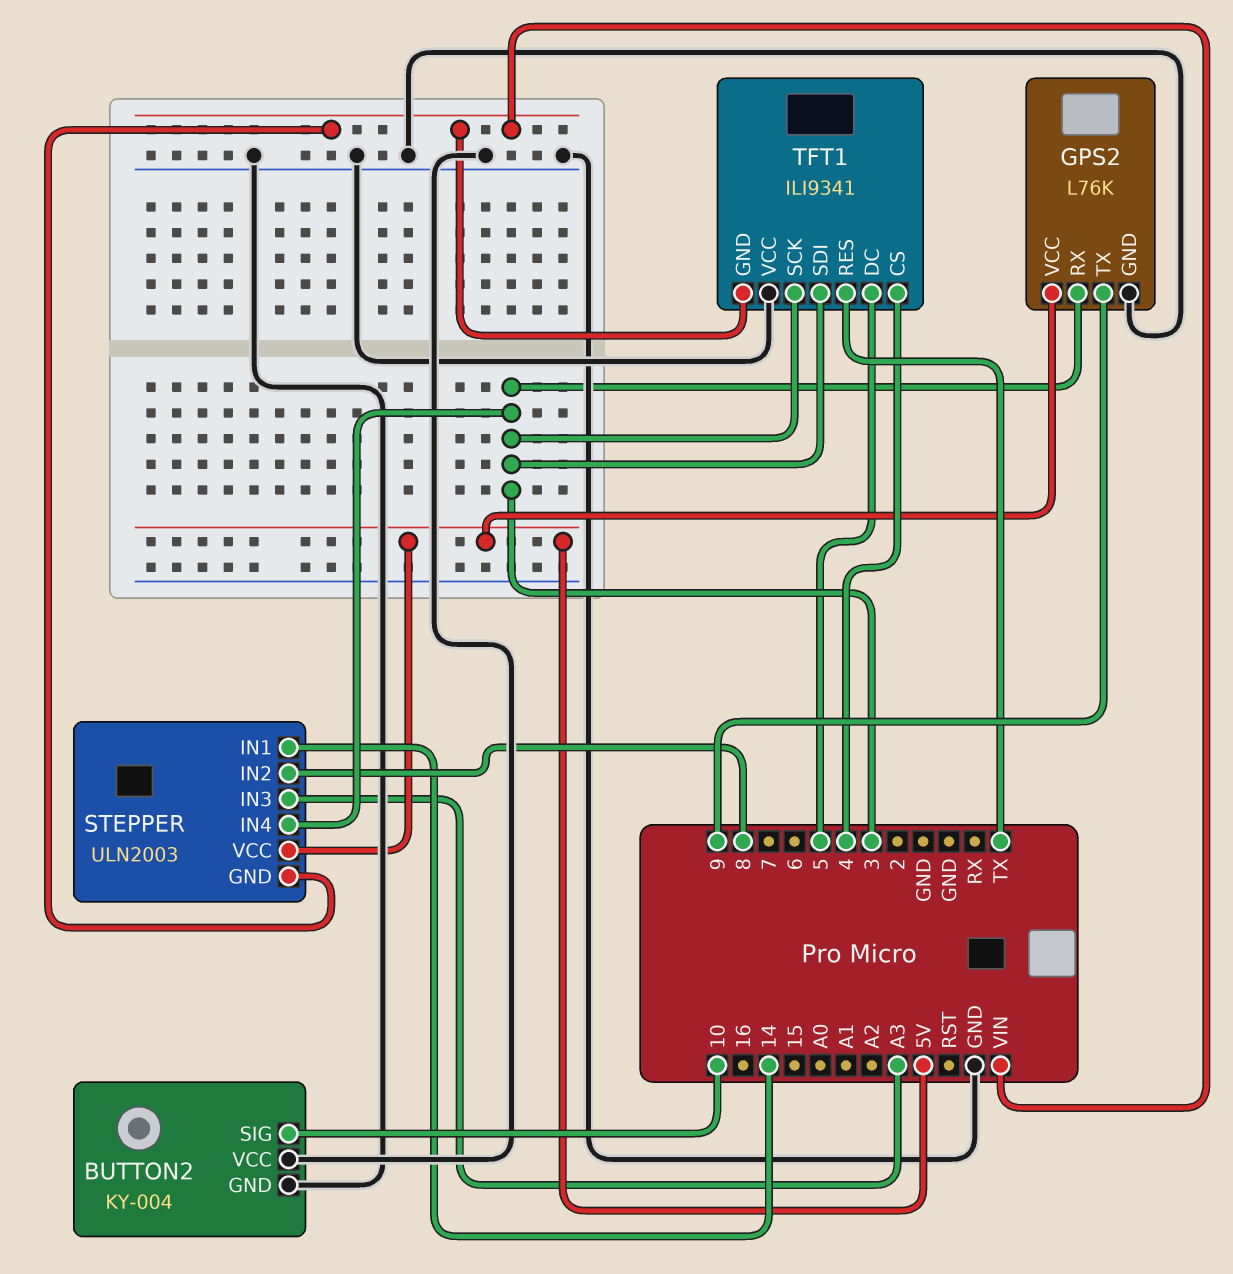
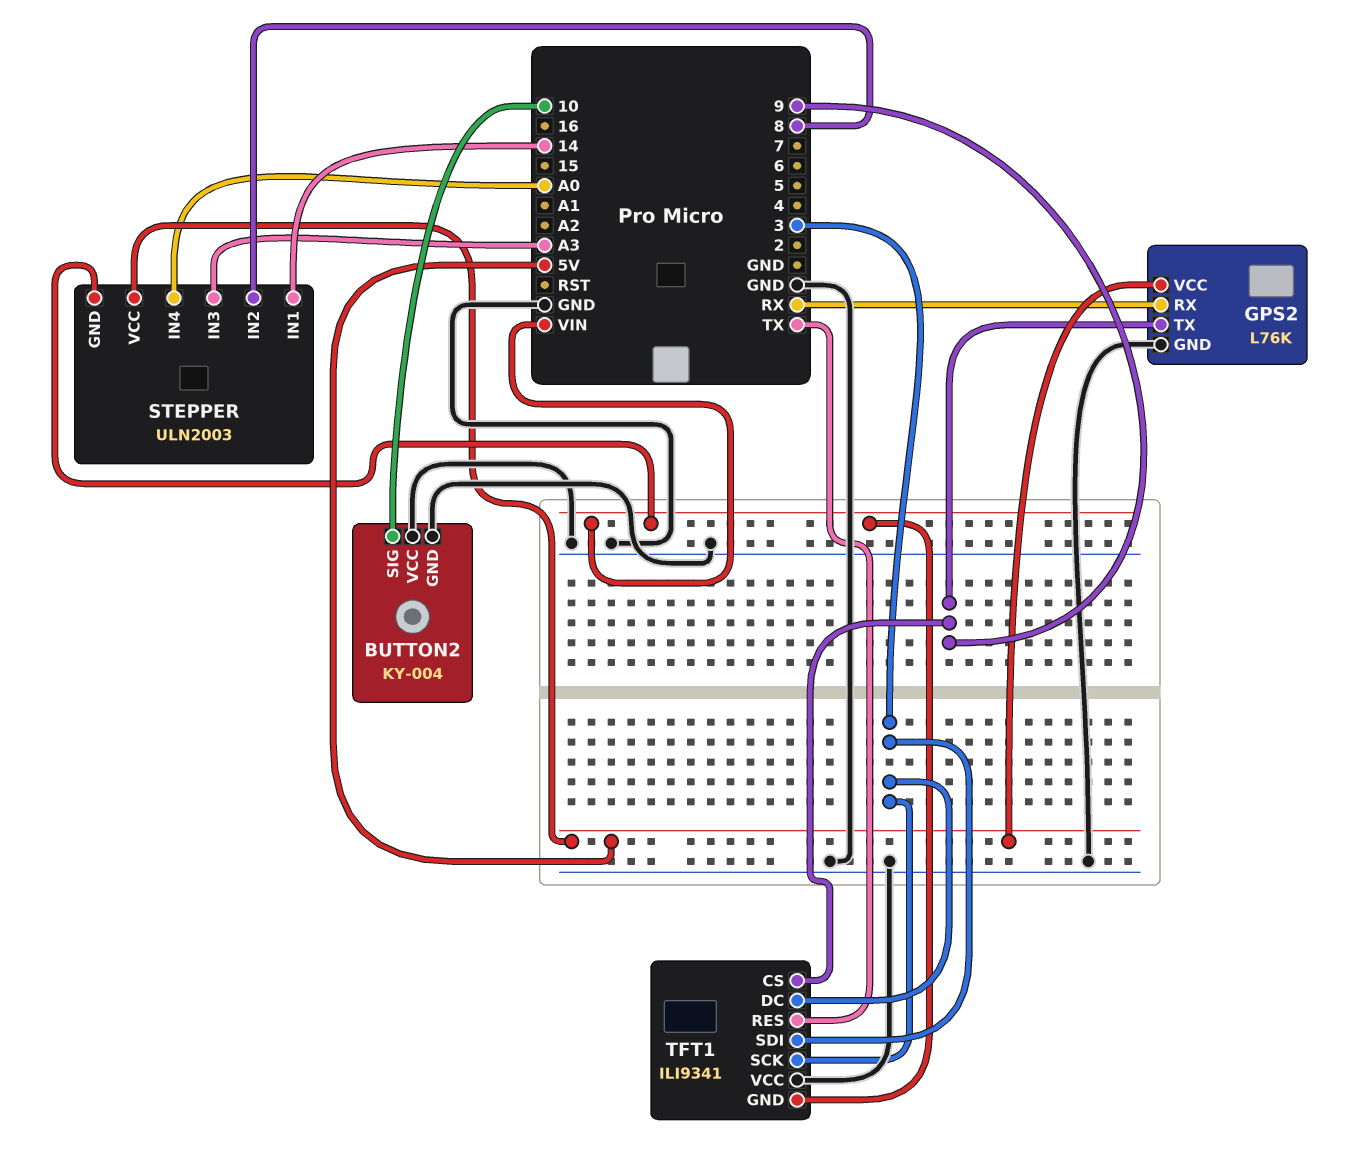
GPS2 pin RX: 3 -> RX
STEPPER pin IN4: 3 -> A0
TFT1 pin CS: 4 -> 9
TFT1 pin DC: 5 -> 3

